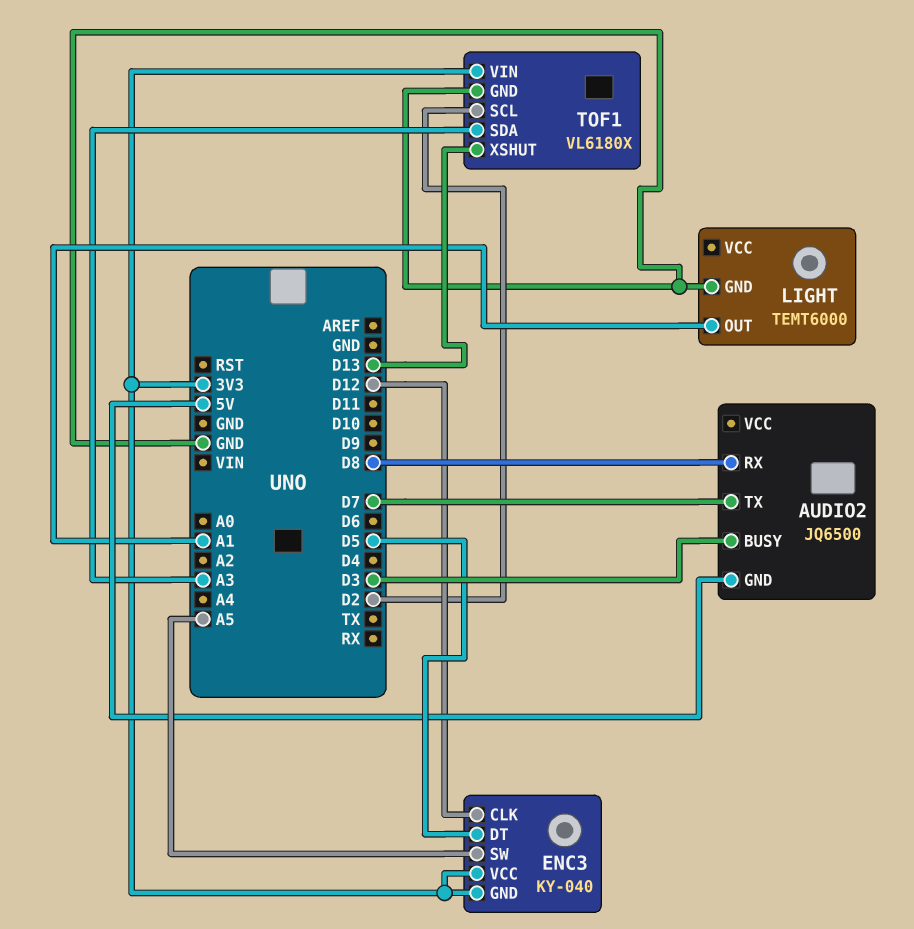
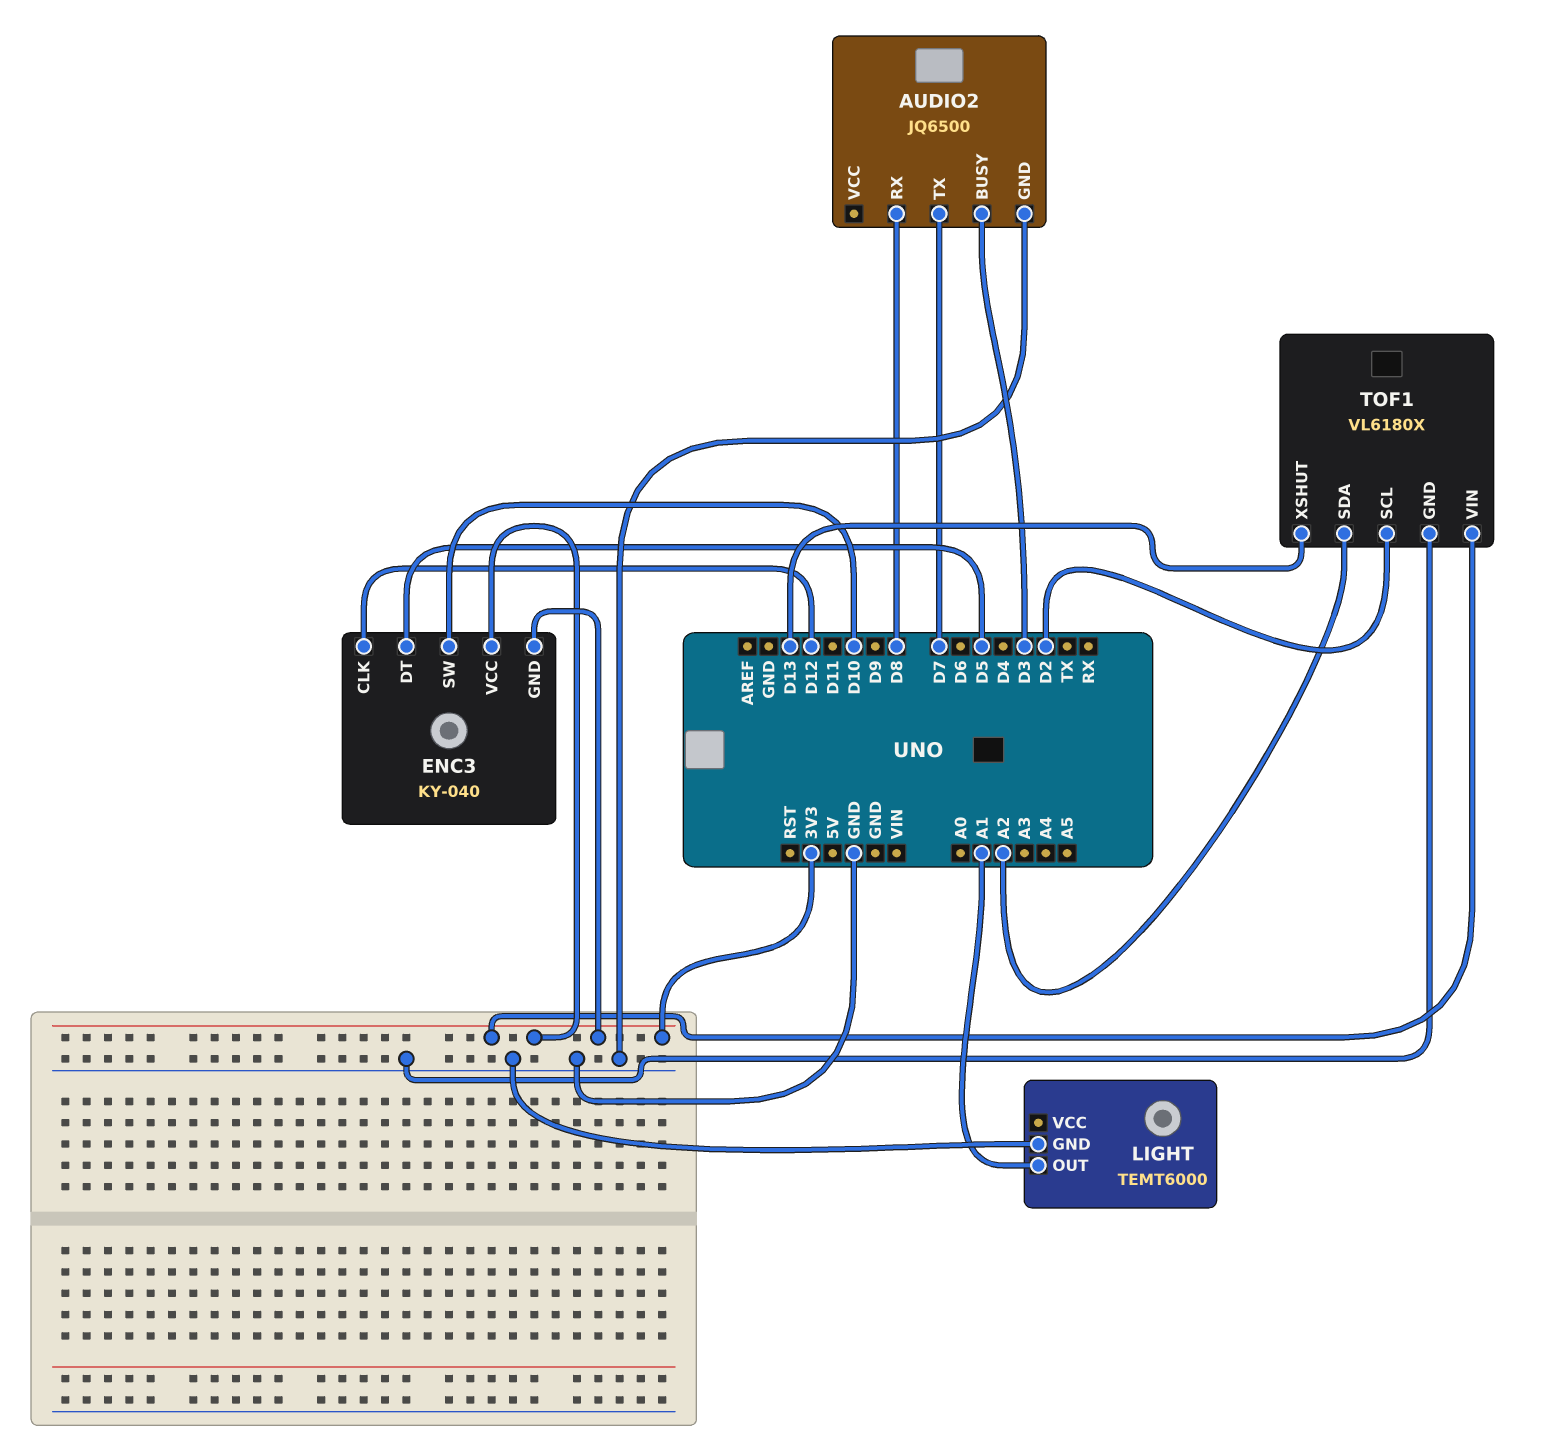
AUDIO2 pin GND: 5V -> GND
ENC3 pin SW: A5 -> D10
TOF1 pin SDA: A3 -> A2

